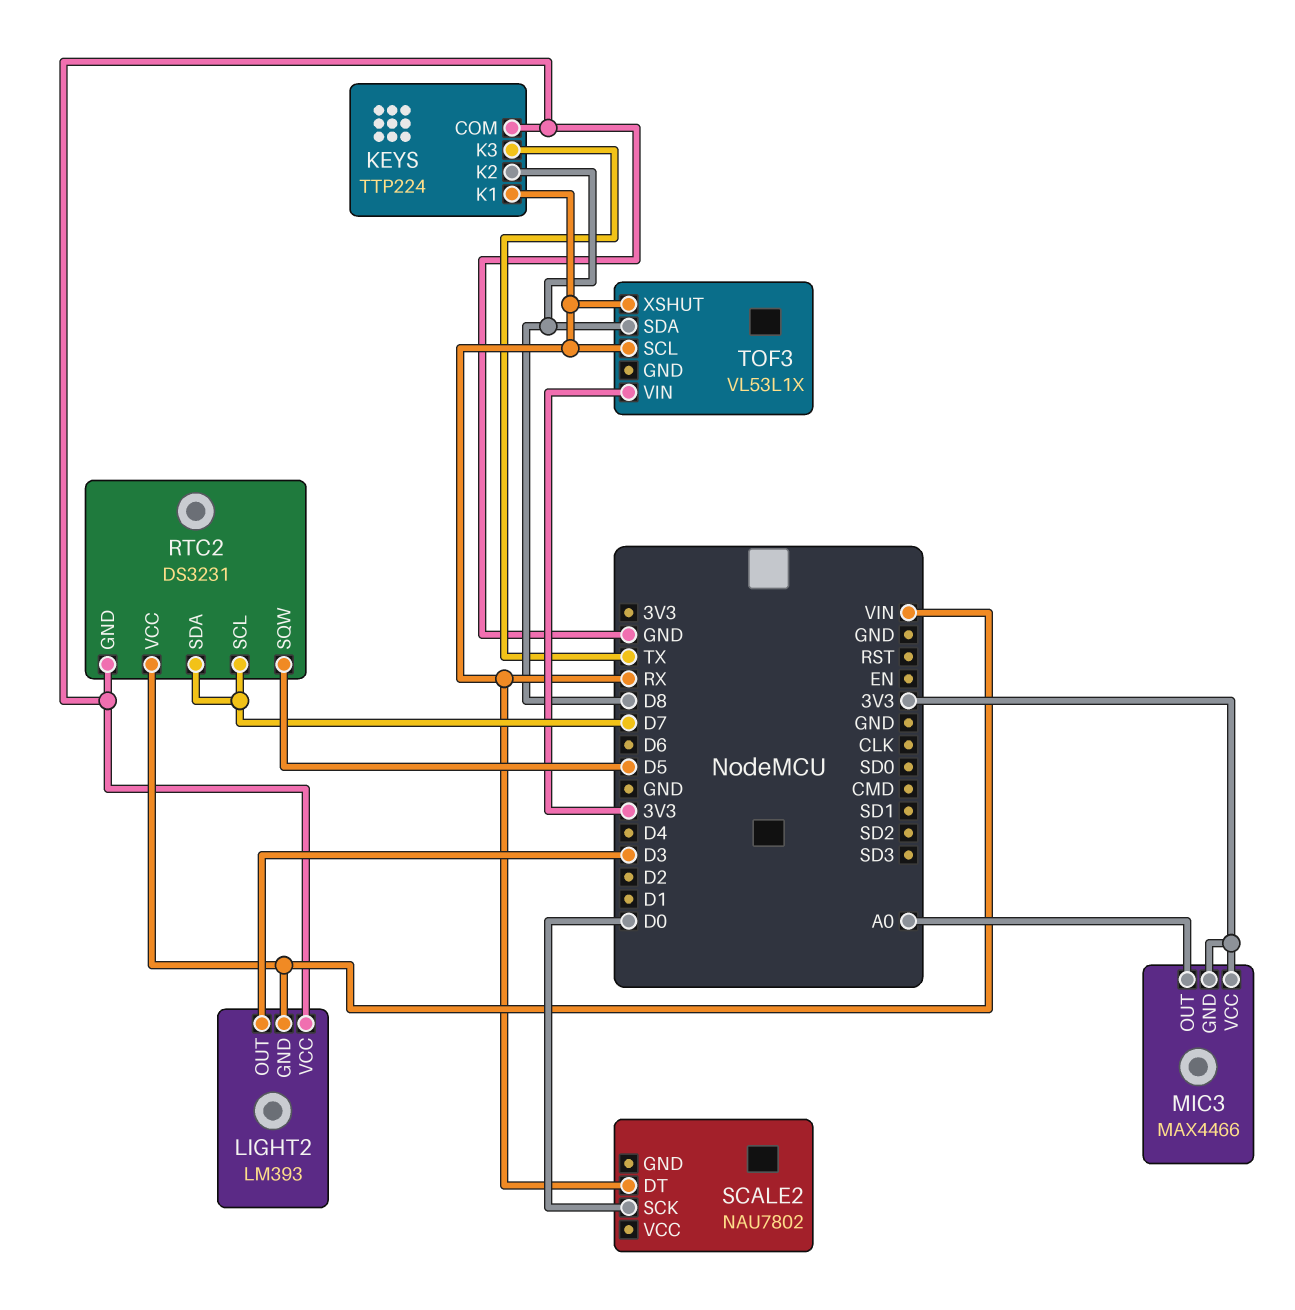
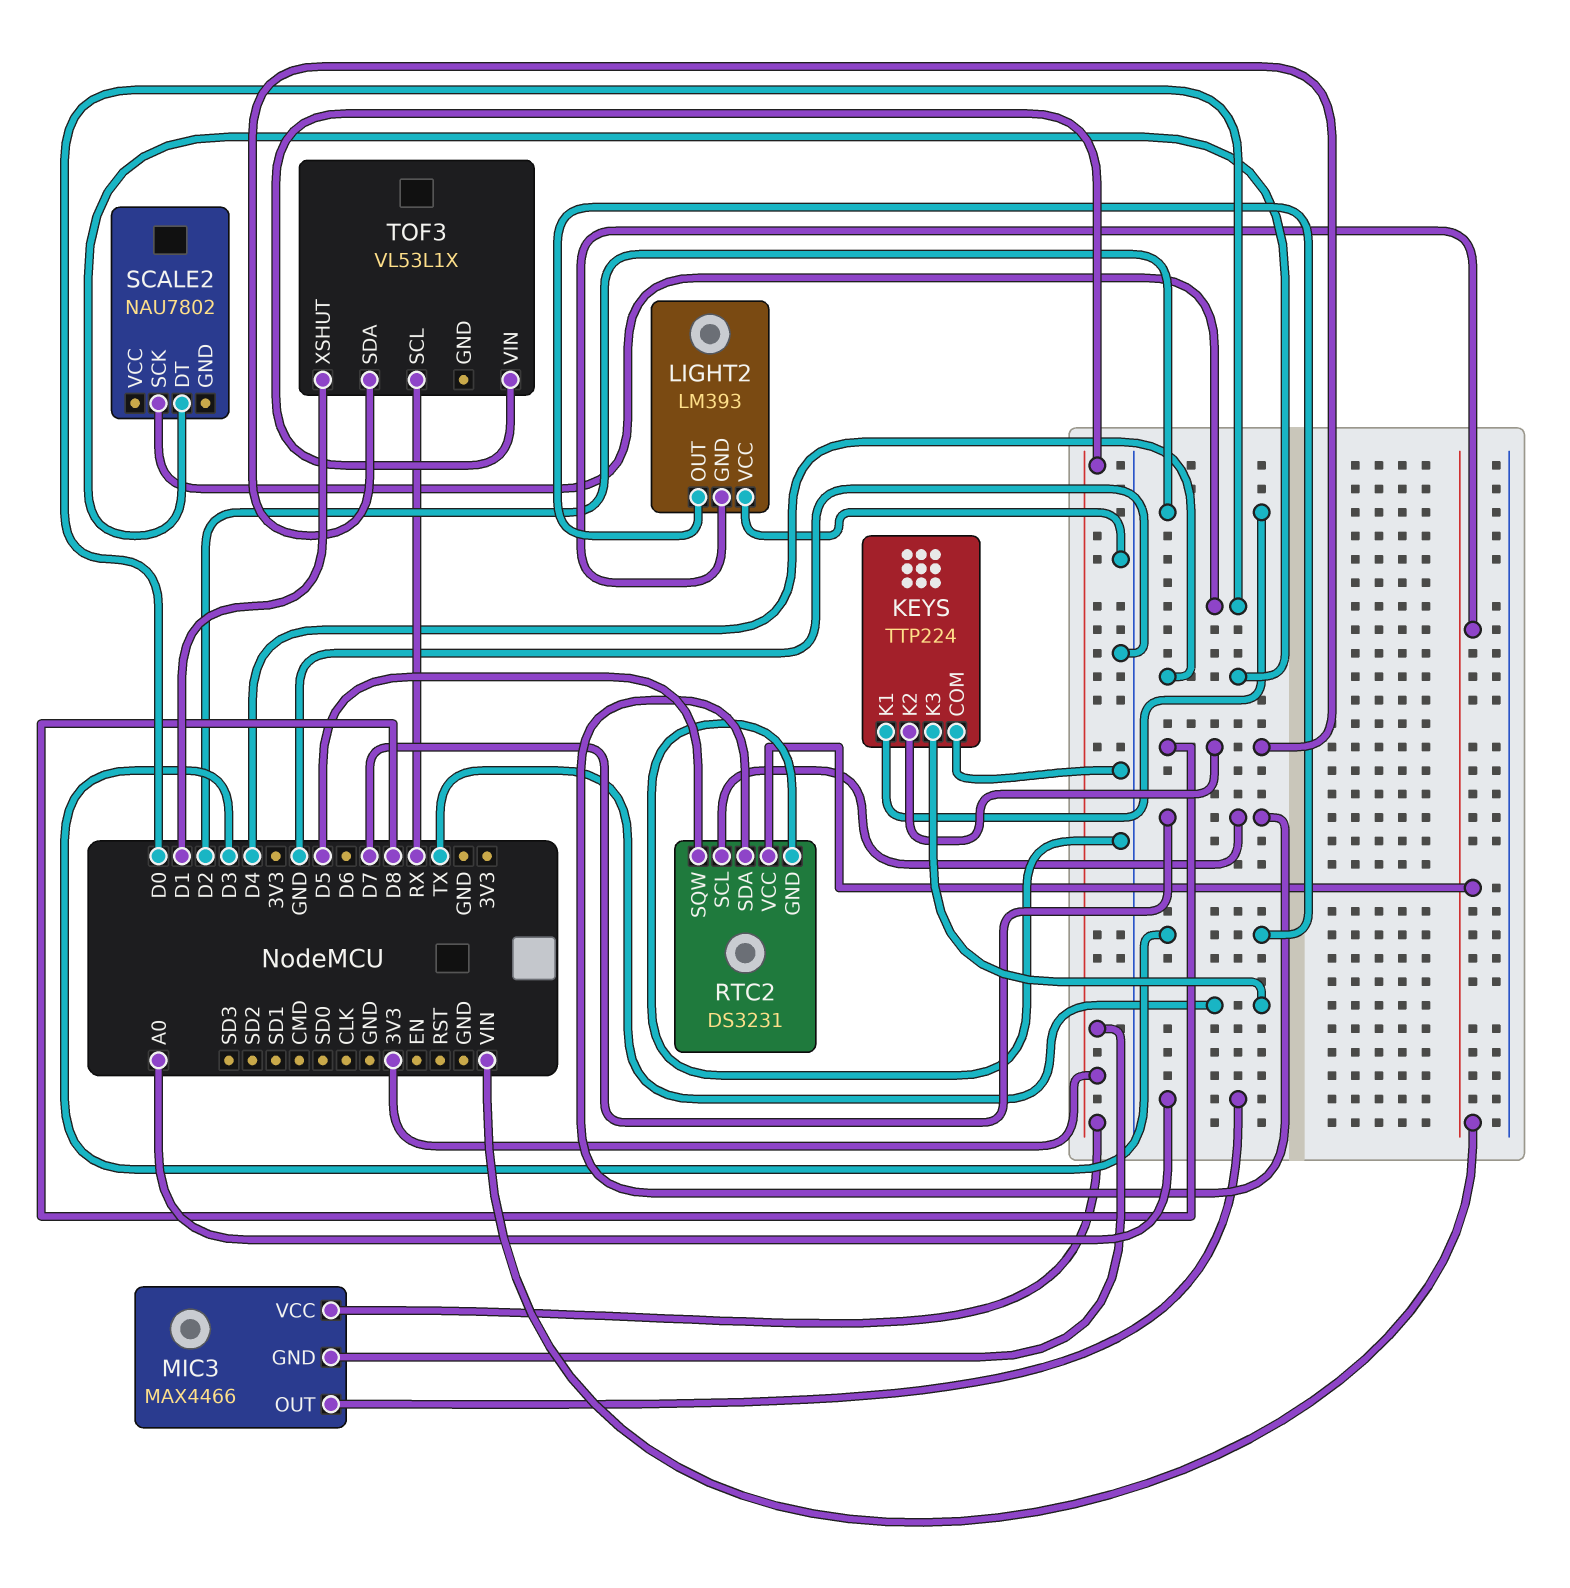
KEYS pin K1: RX -> D2
SCALE2 pin DT: RX -> D4
TOF3 pin XSHUT: RX -> D1

